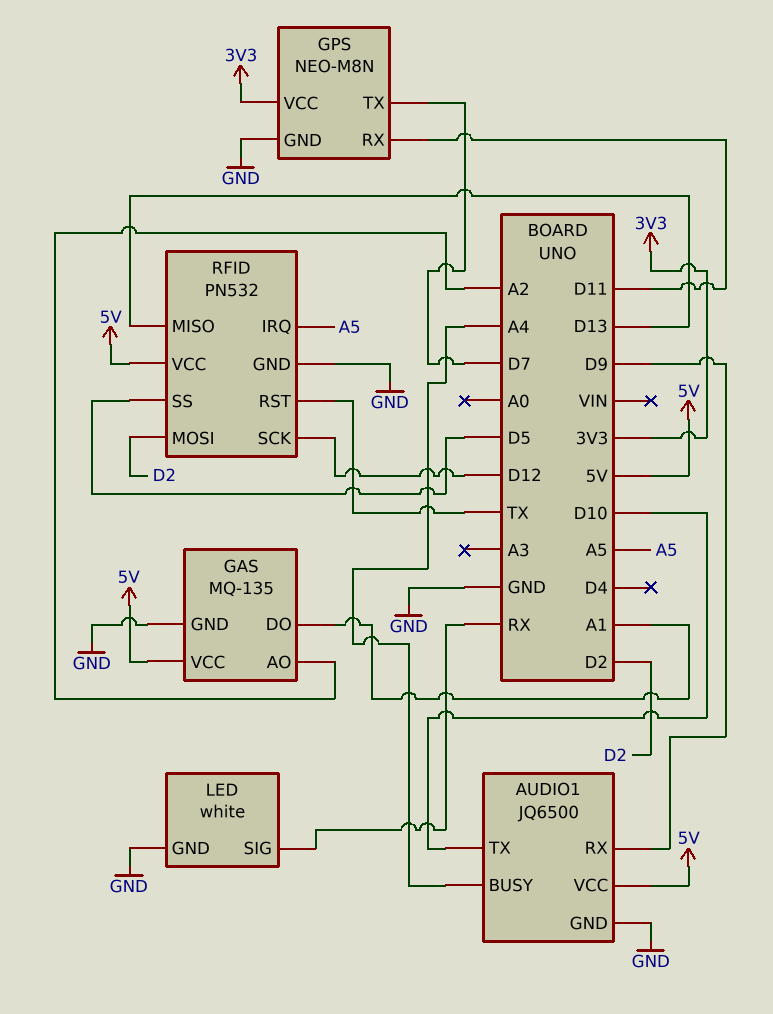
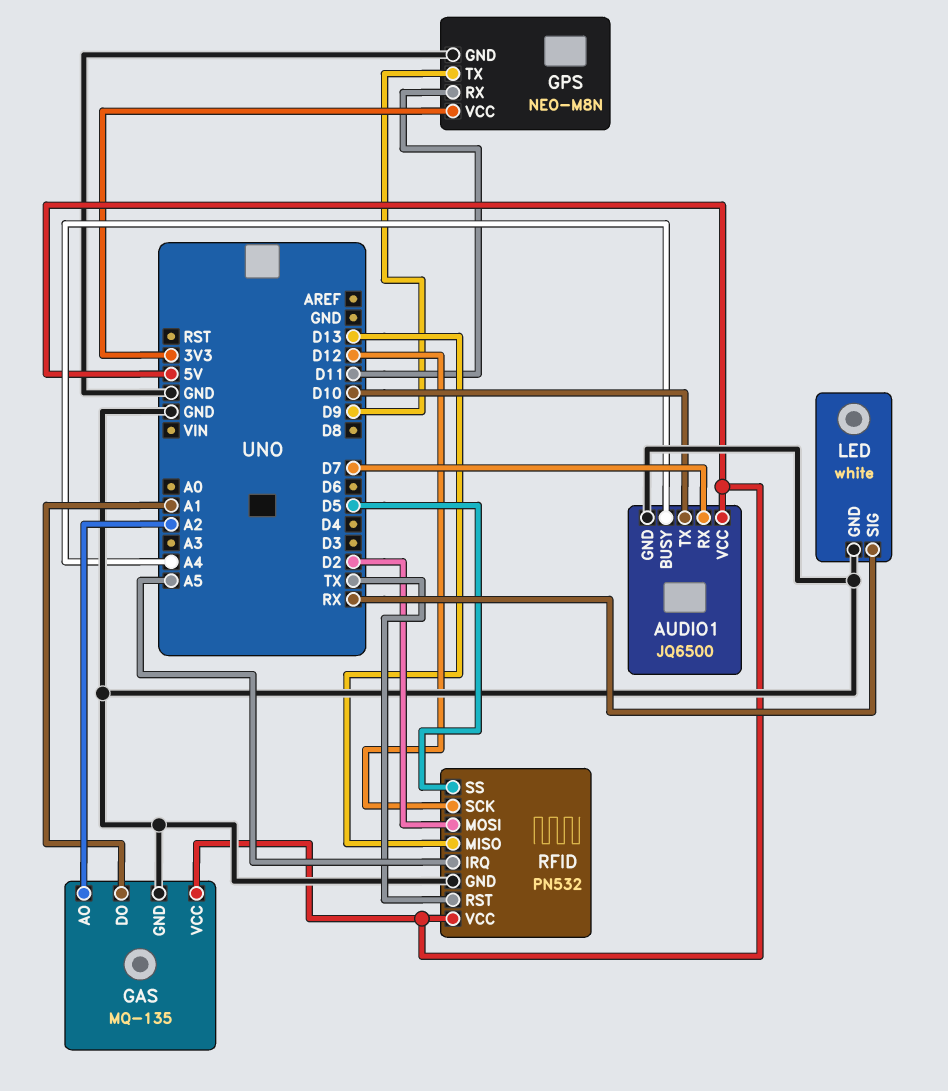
AUDIO1 pin RX: D9 -> D7
GPS pin TX: D7 -> D9

